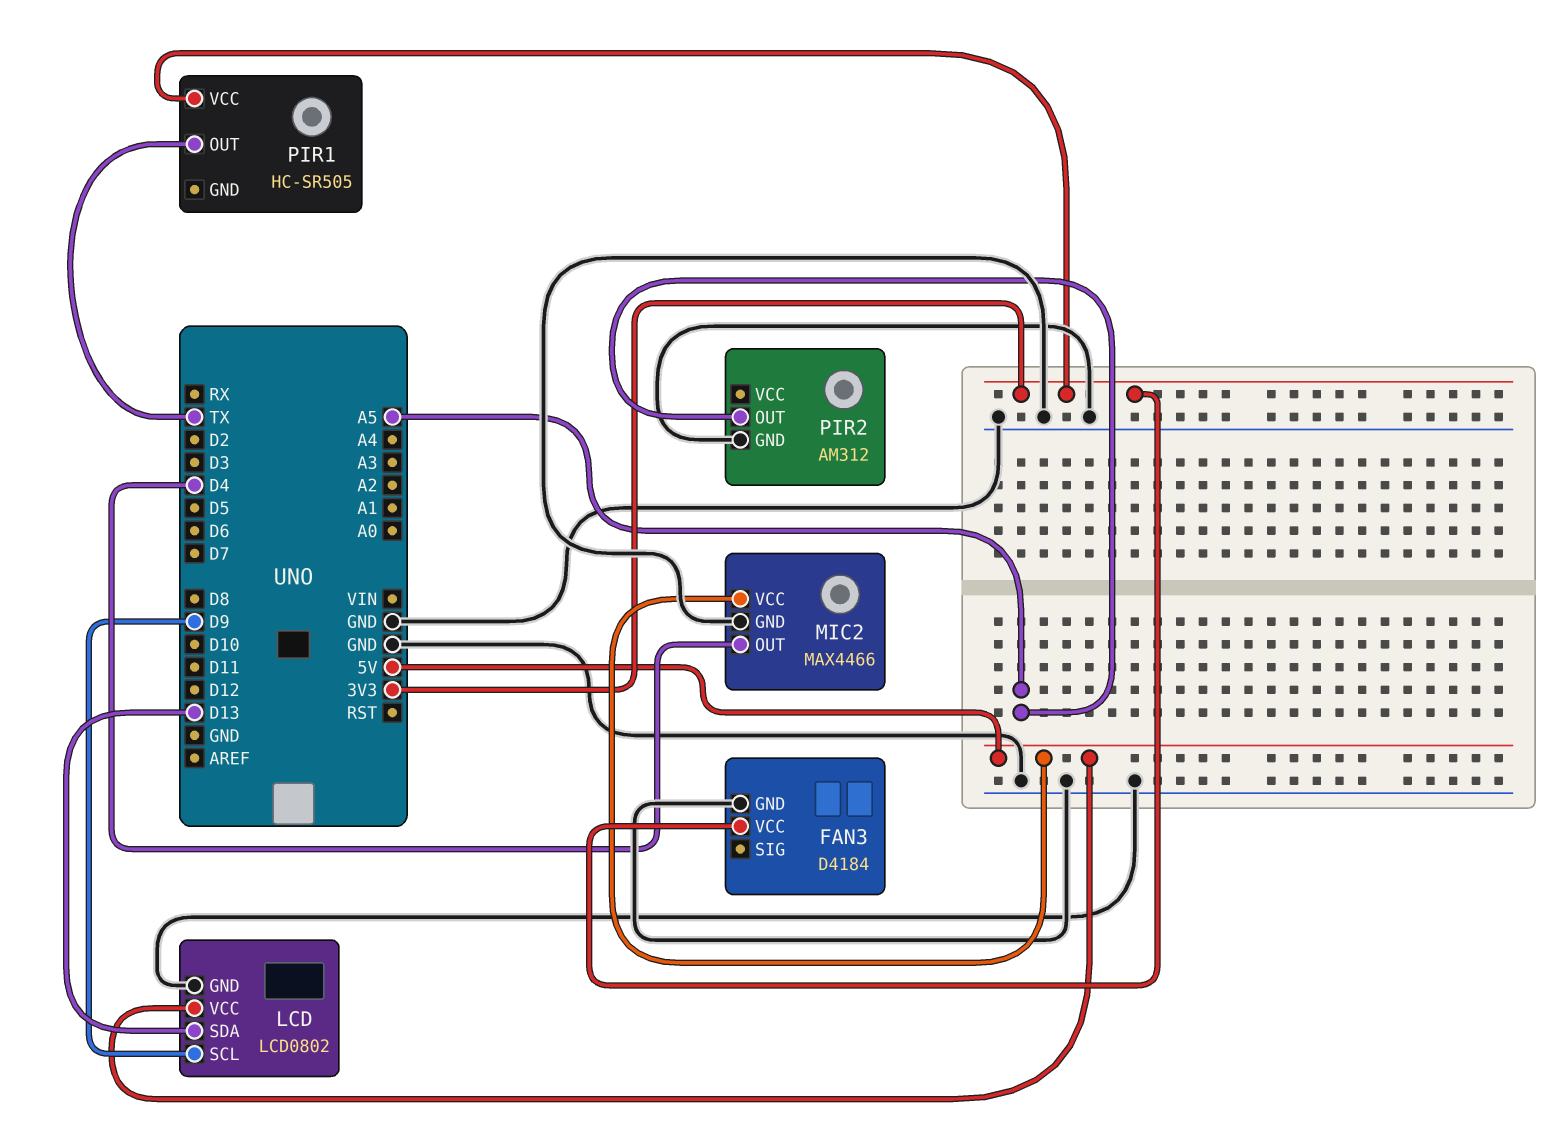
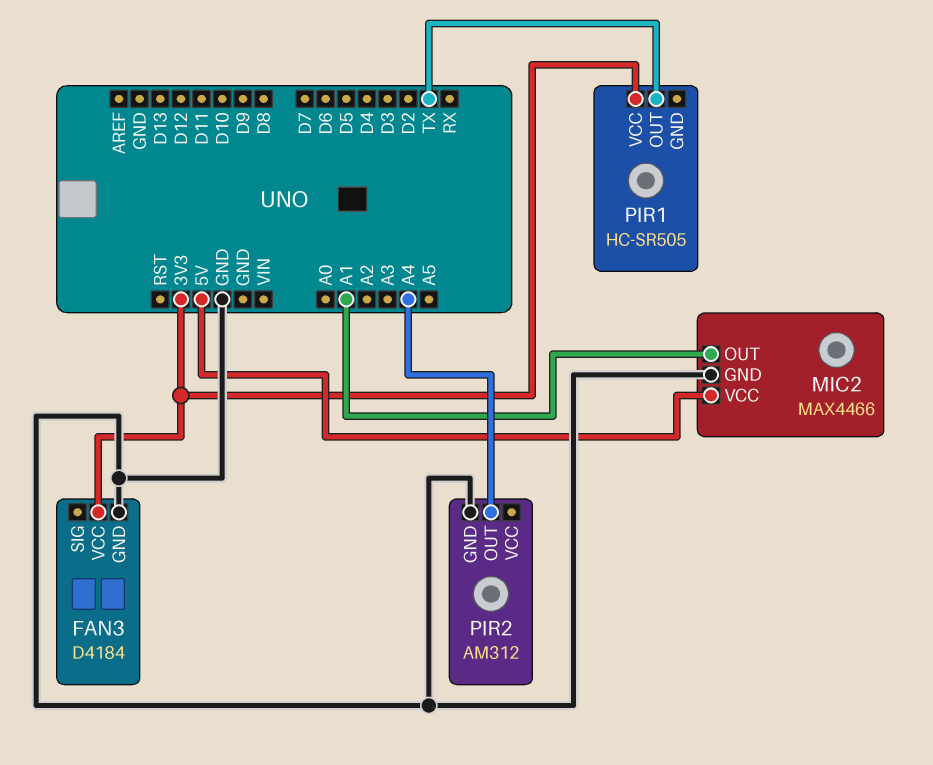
LCD: LCD0802 -> none
LCD pin GND: GND -> none
LCD pin SCL: D9 -> none
LCD pin SDA: D13 -> none
LCD pin VCC: 5V -> none
MIC2 pin OUT: D4 -> A1
PIR2 pin OUT: A5 -> A4

